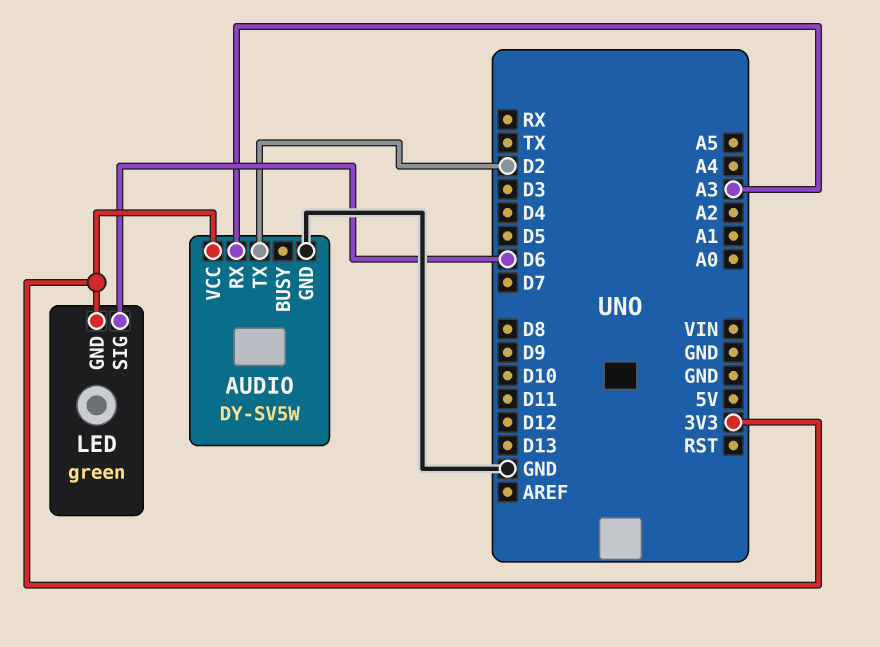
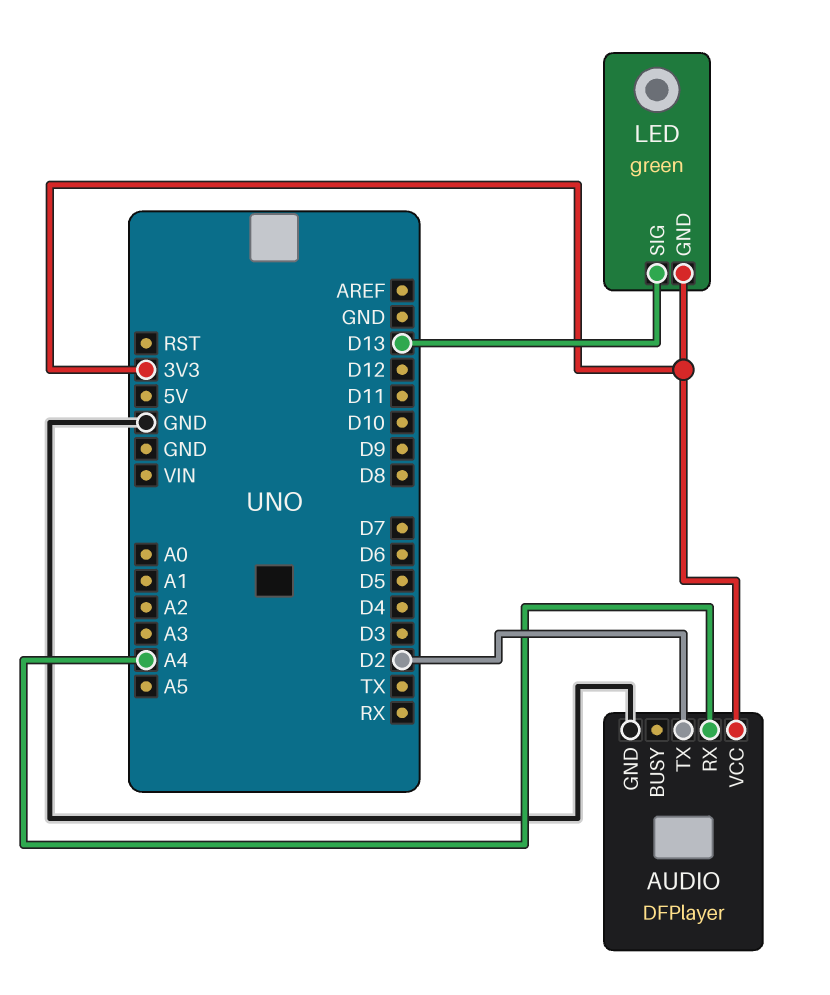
AUDIO: DY-SV5W -> DFPlayer
AUDIO pin RX: A3 -> A4
LED pin SIG: D6 -> D13

